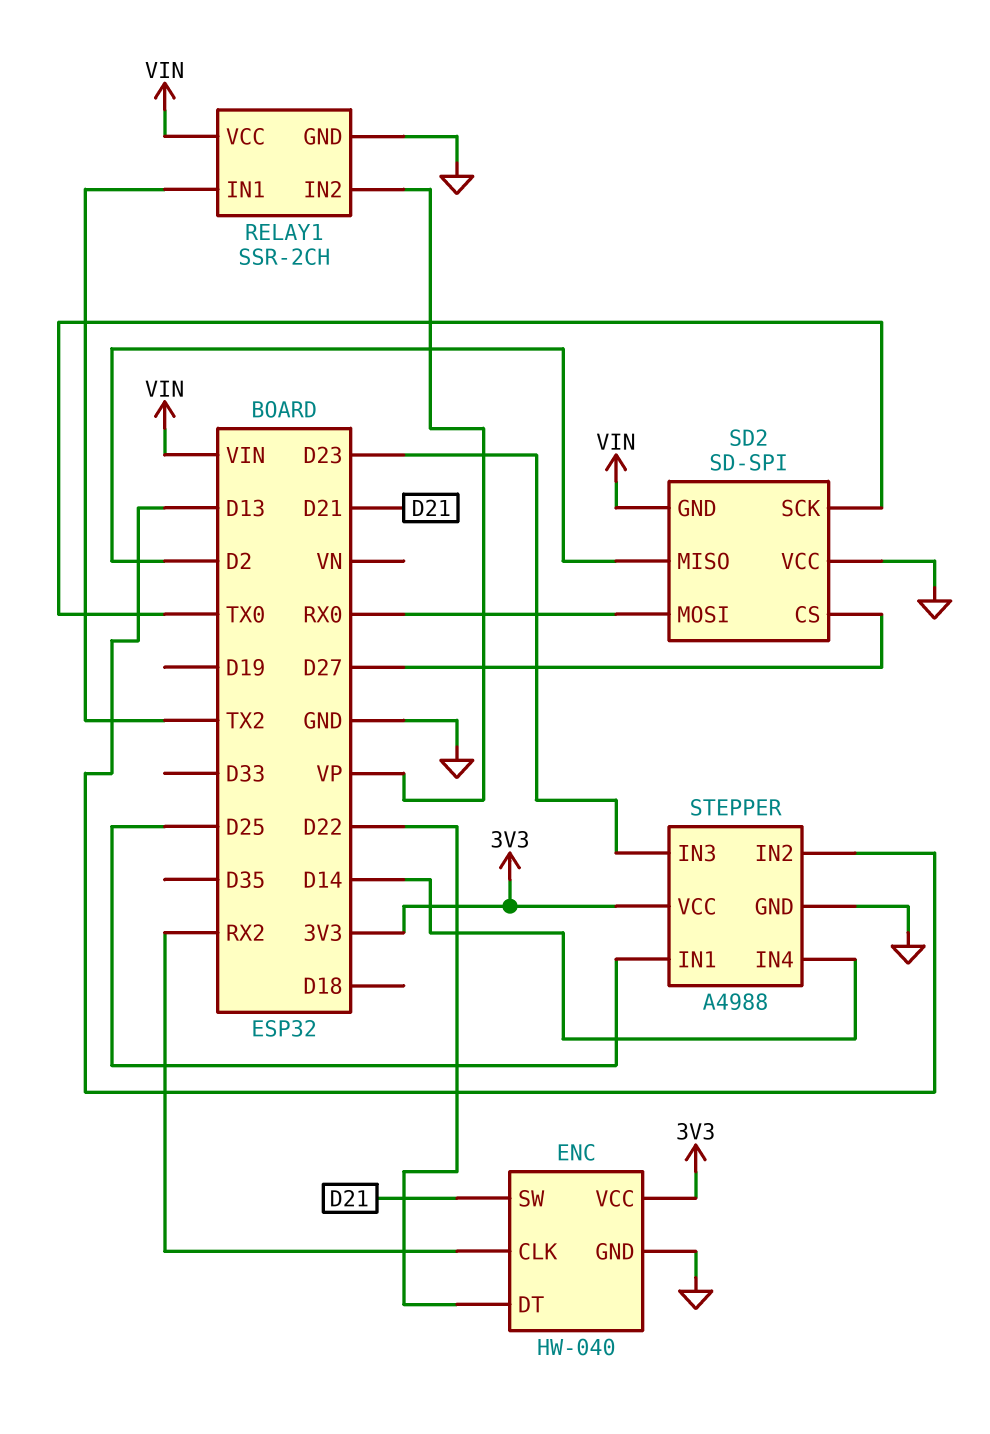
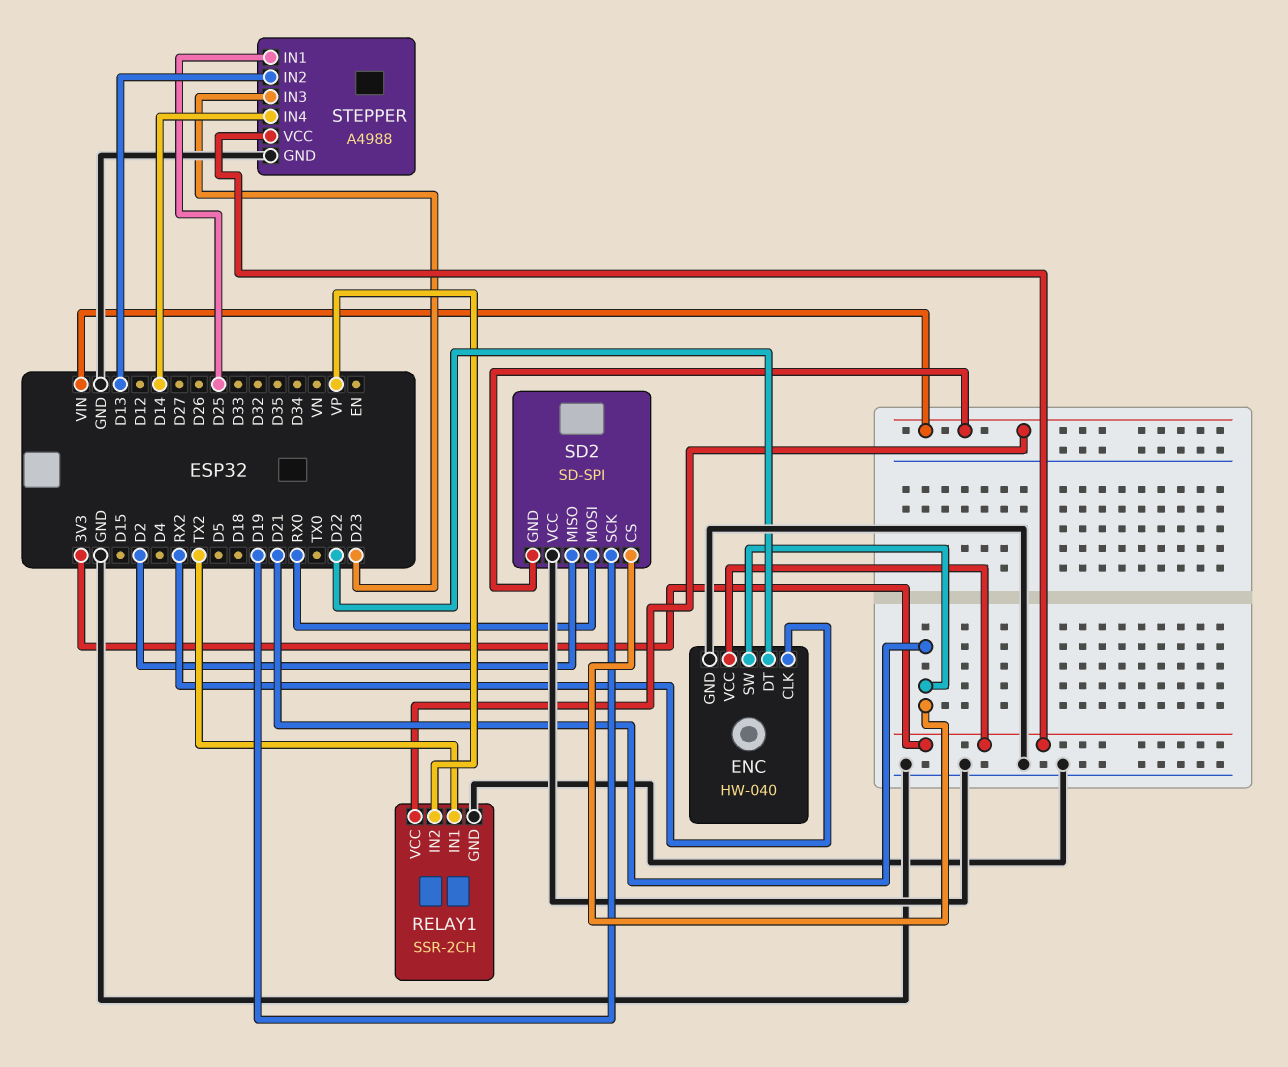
SD2 pin CS: D27 -> D21
SD2 pin SCK: TX0 -> D19

